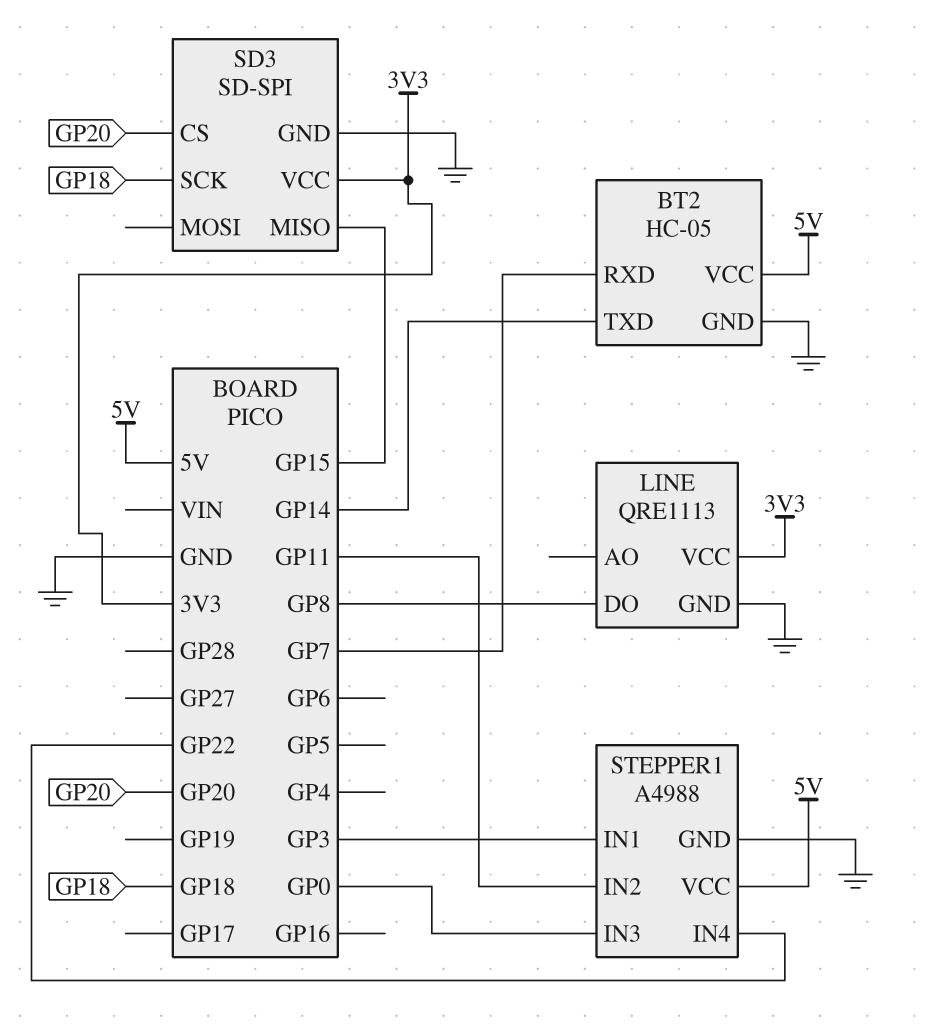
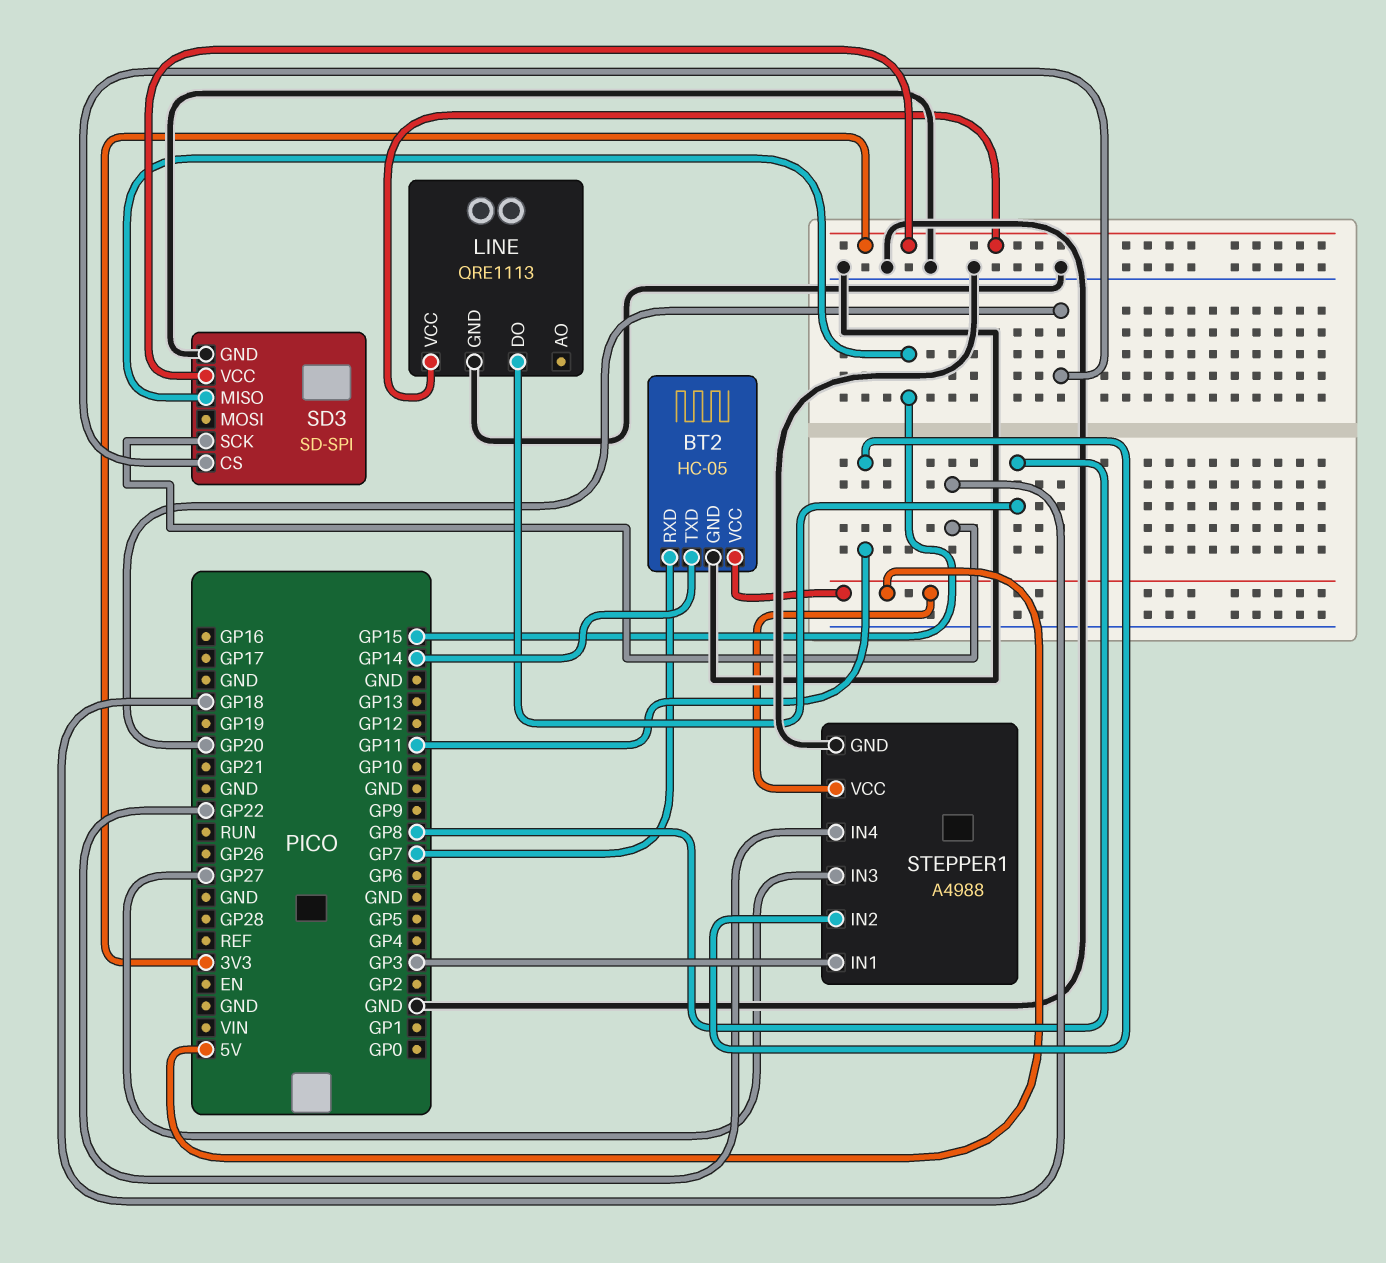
STEPPER1 pin IN3: GP0 -> GP27

